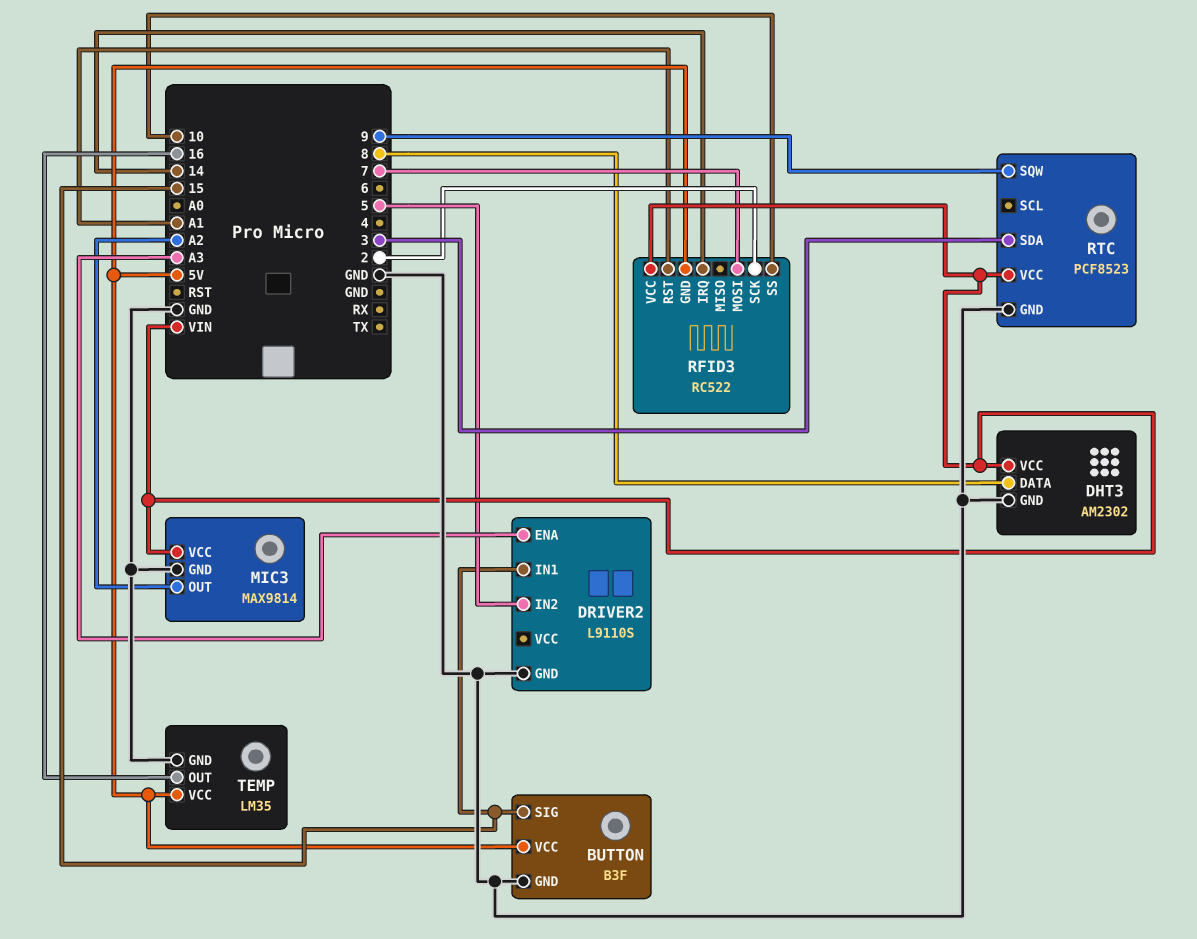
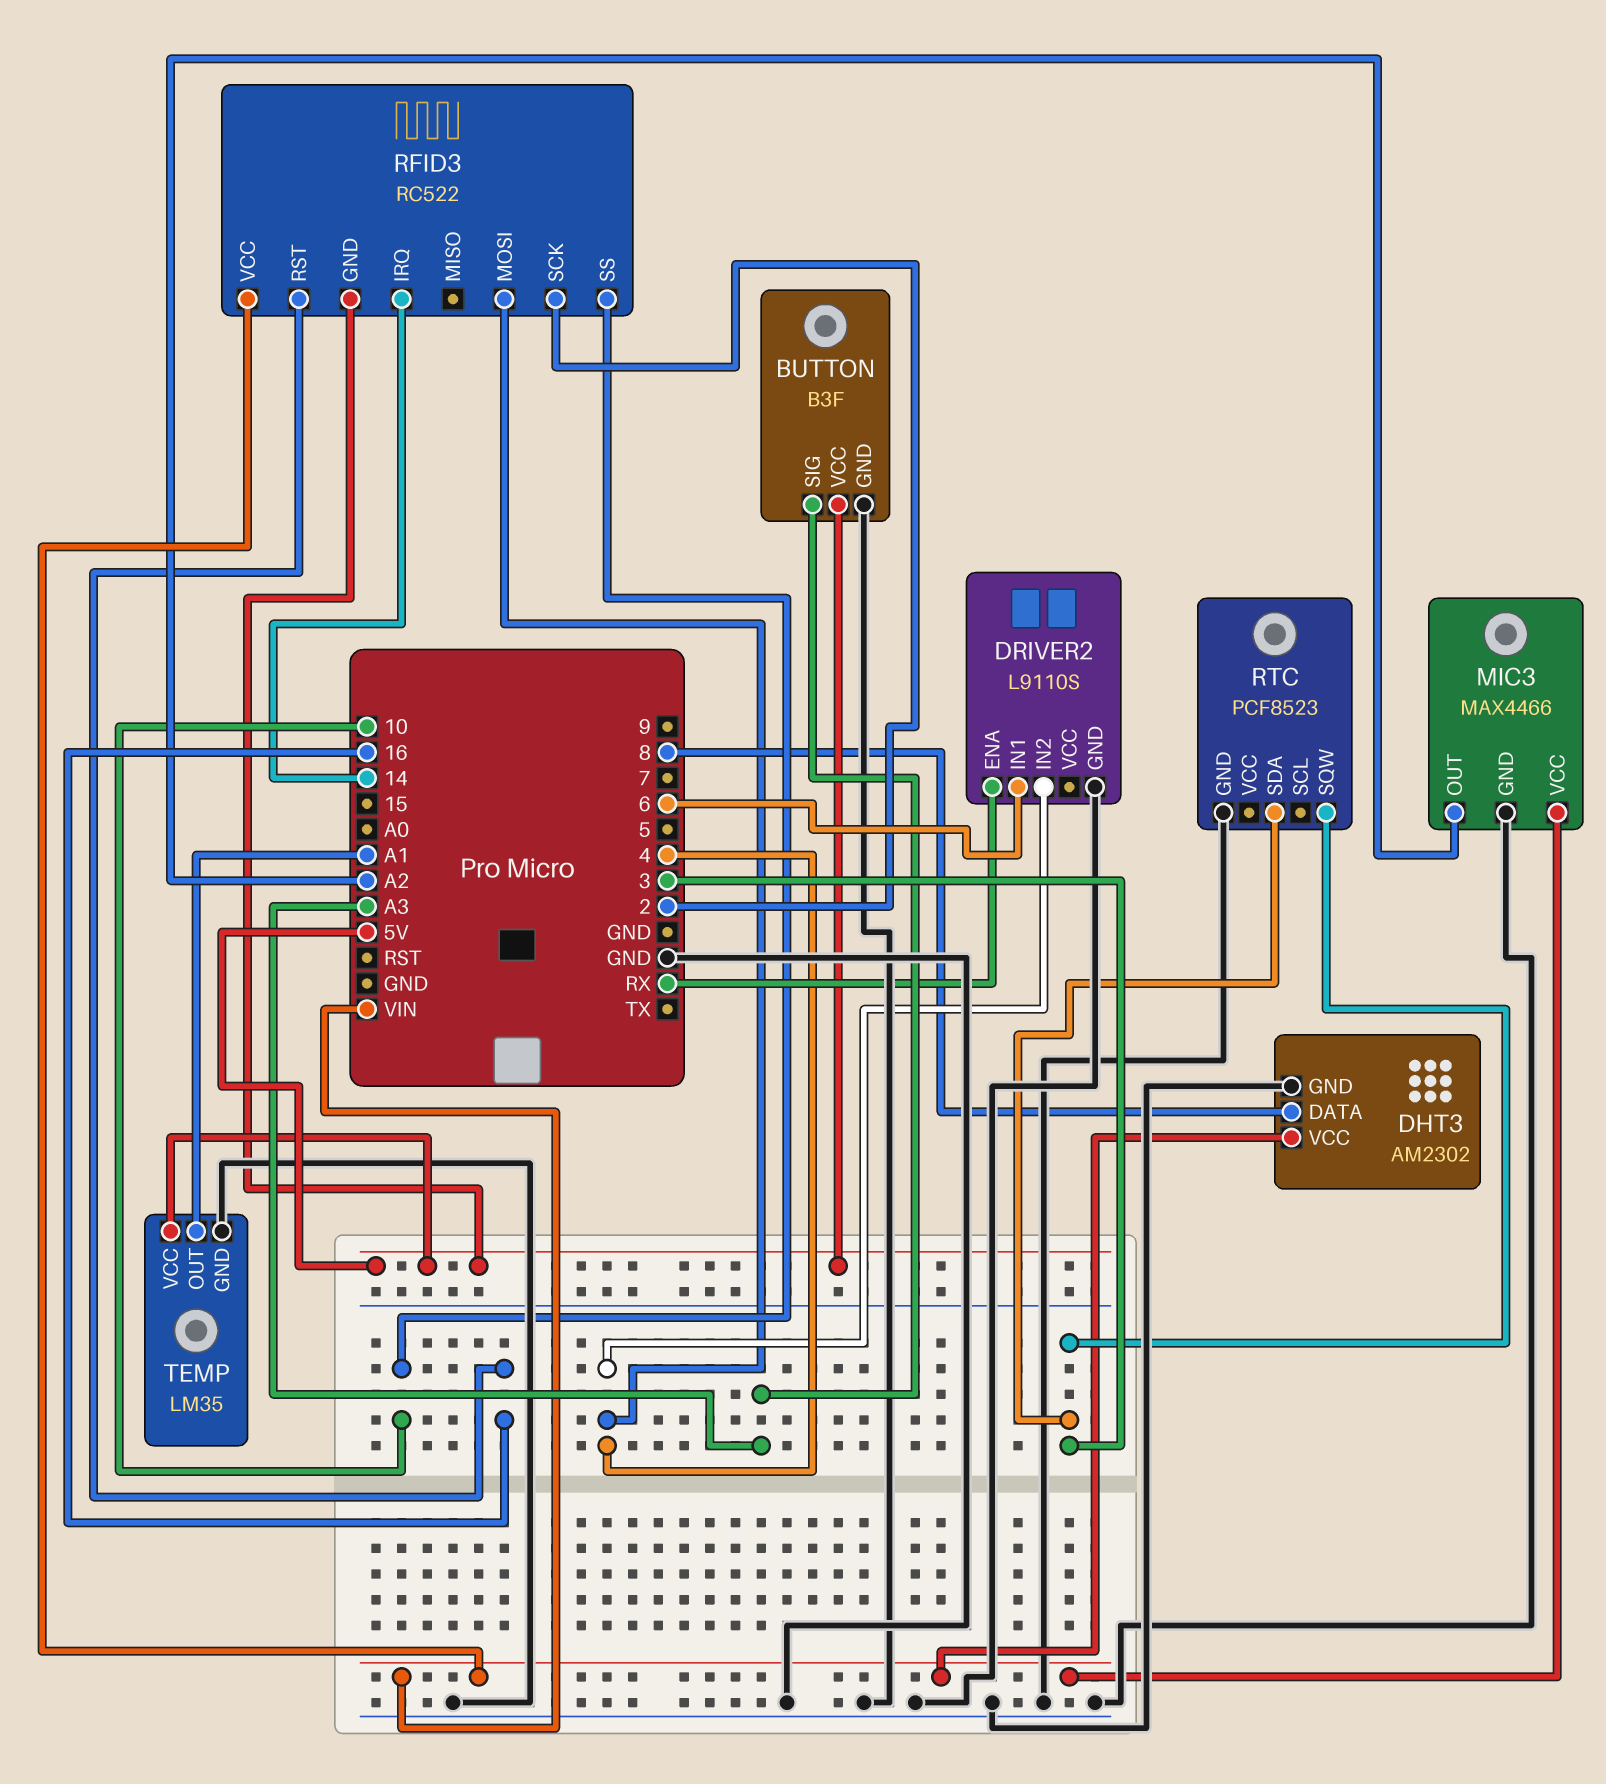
BUTTON pin SIG: 15 -> A3
DRIVER2 pin ENA: A3 -> RX
DRIVER2 pin IN1: 15 -> 6
DRIVER2 pin IN2: 5 -> 4
MIC3: MAX9814 -> MAX4466
RFID3 pin MOSI: 7 -> 4
RFID3 pin RST: A1 -> 16
RTC pin SQW: 9 -> 3
RTC pin VCC: VIN -> none
TEMP pin OUT: 16 -> A1

